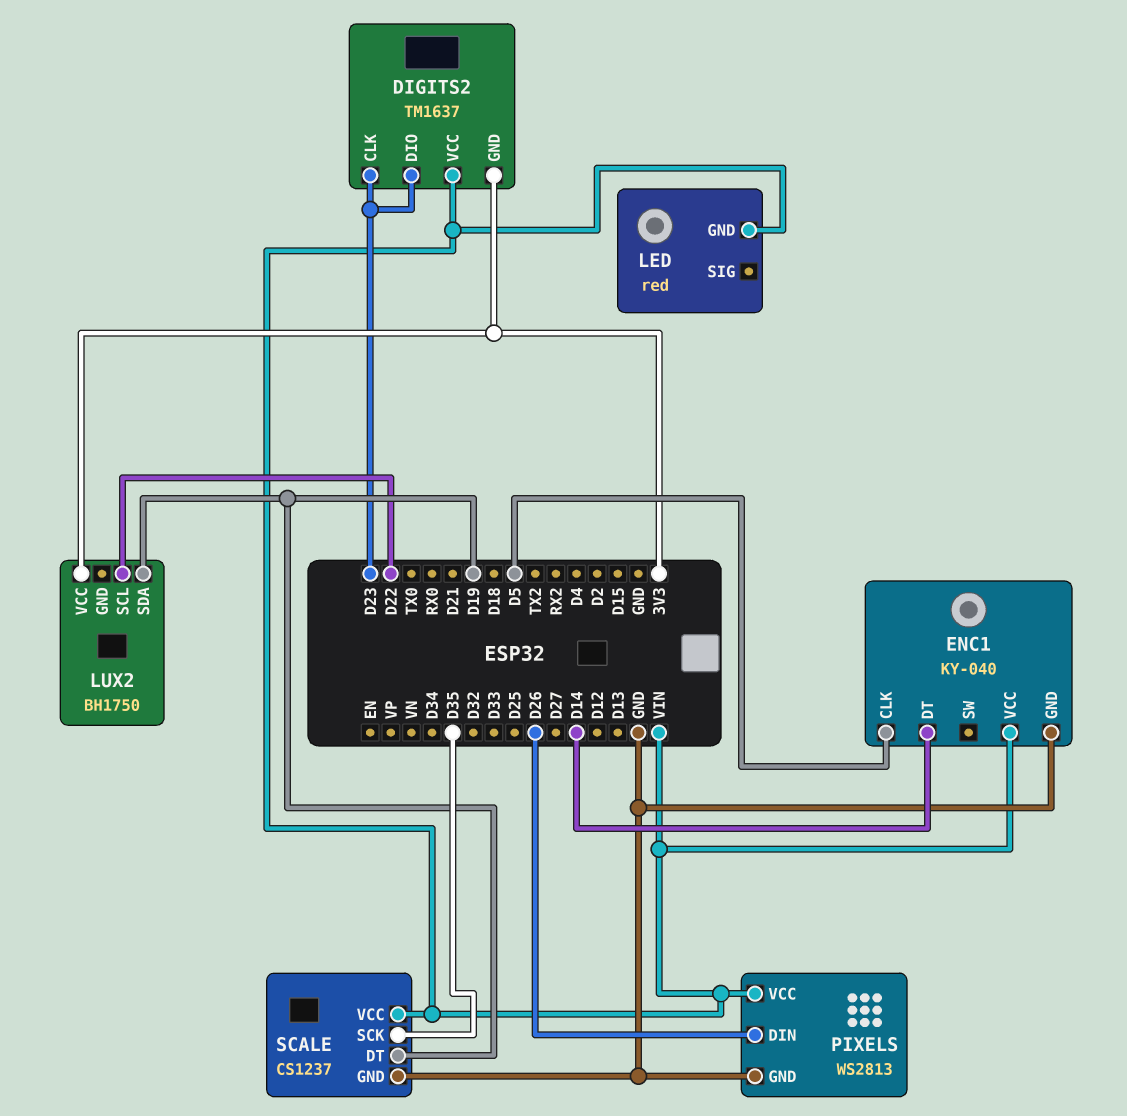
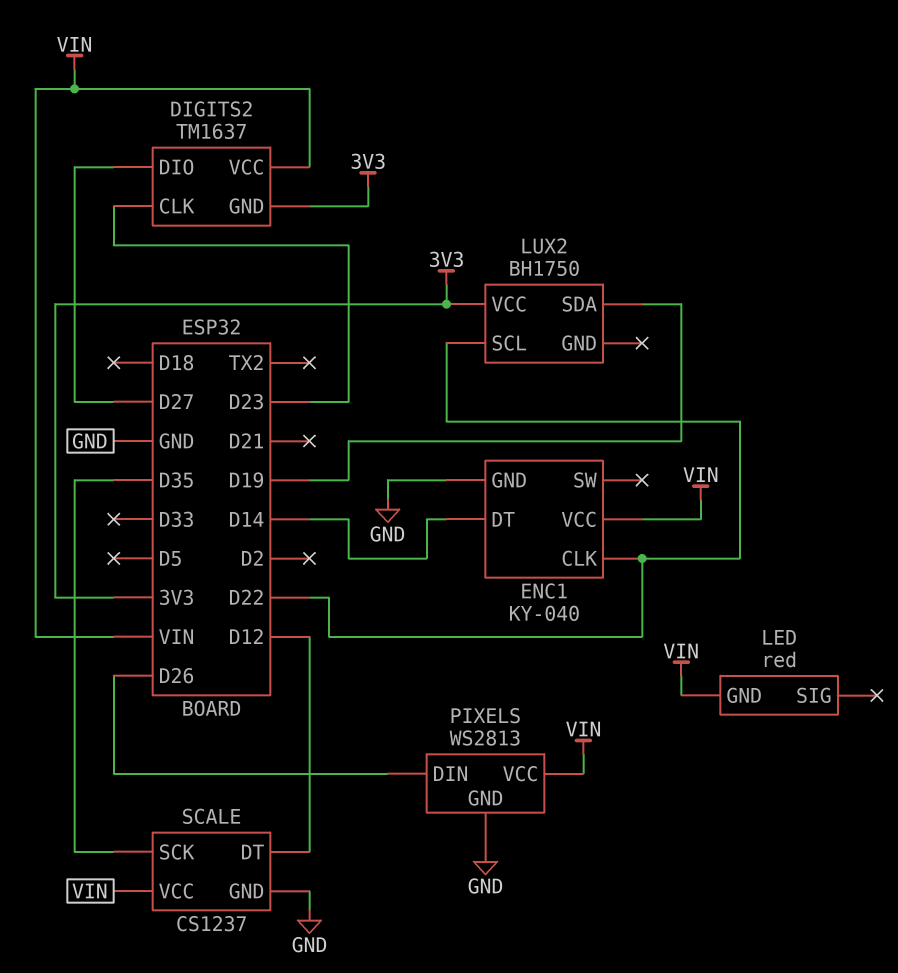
DIGITS2 pin DIO: D23 -> D27
ENC1 pin CLK: D5 -> D22
SCALE pin DT: D19 -> D12

